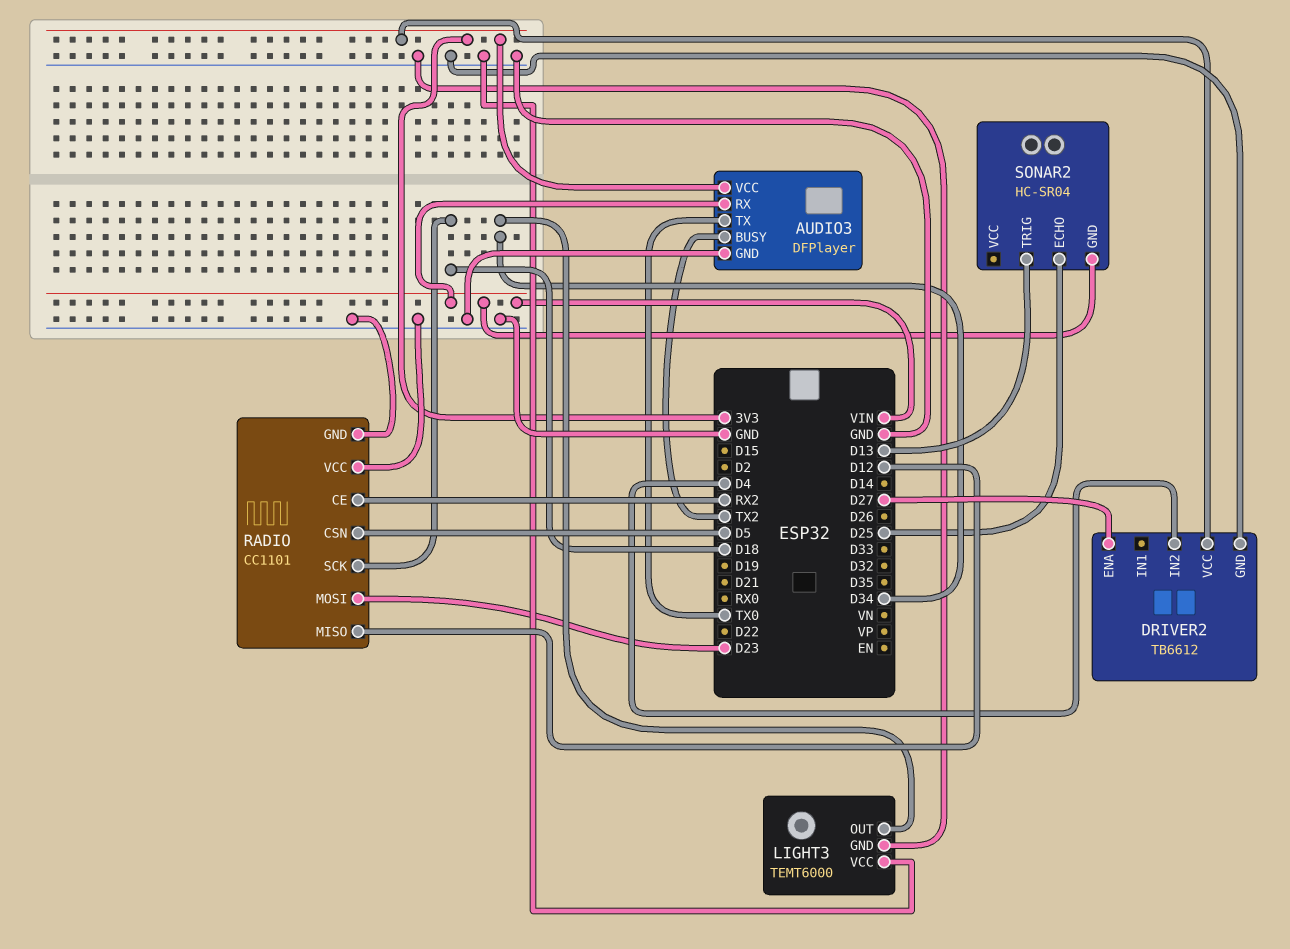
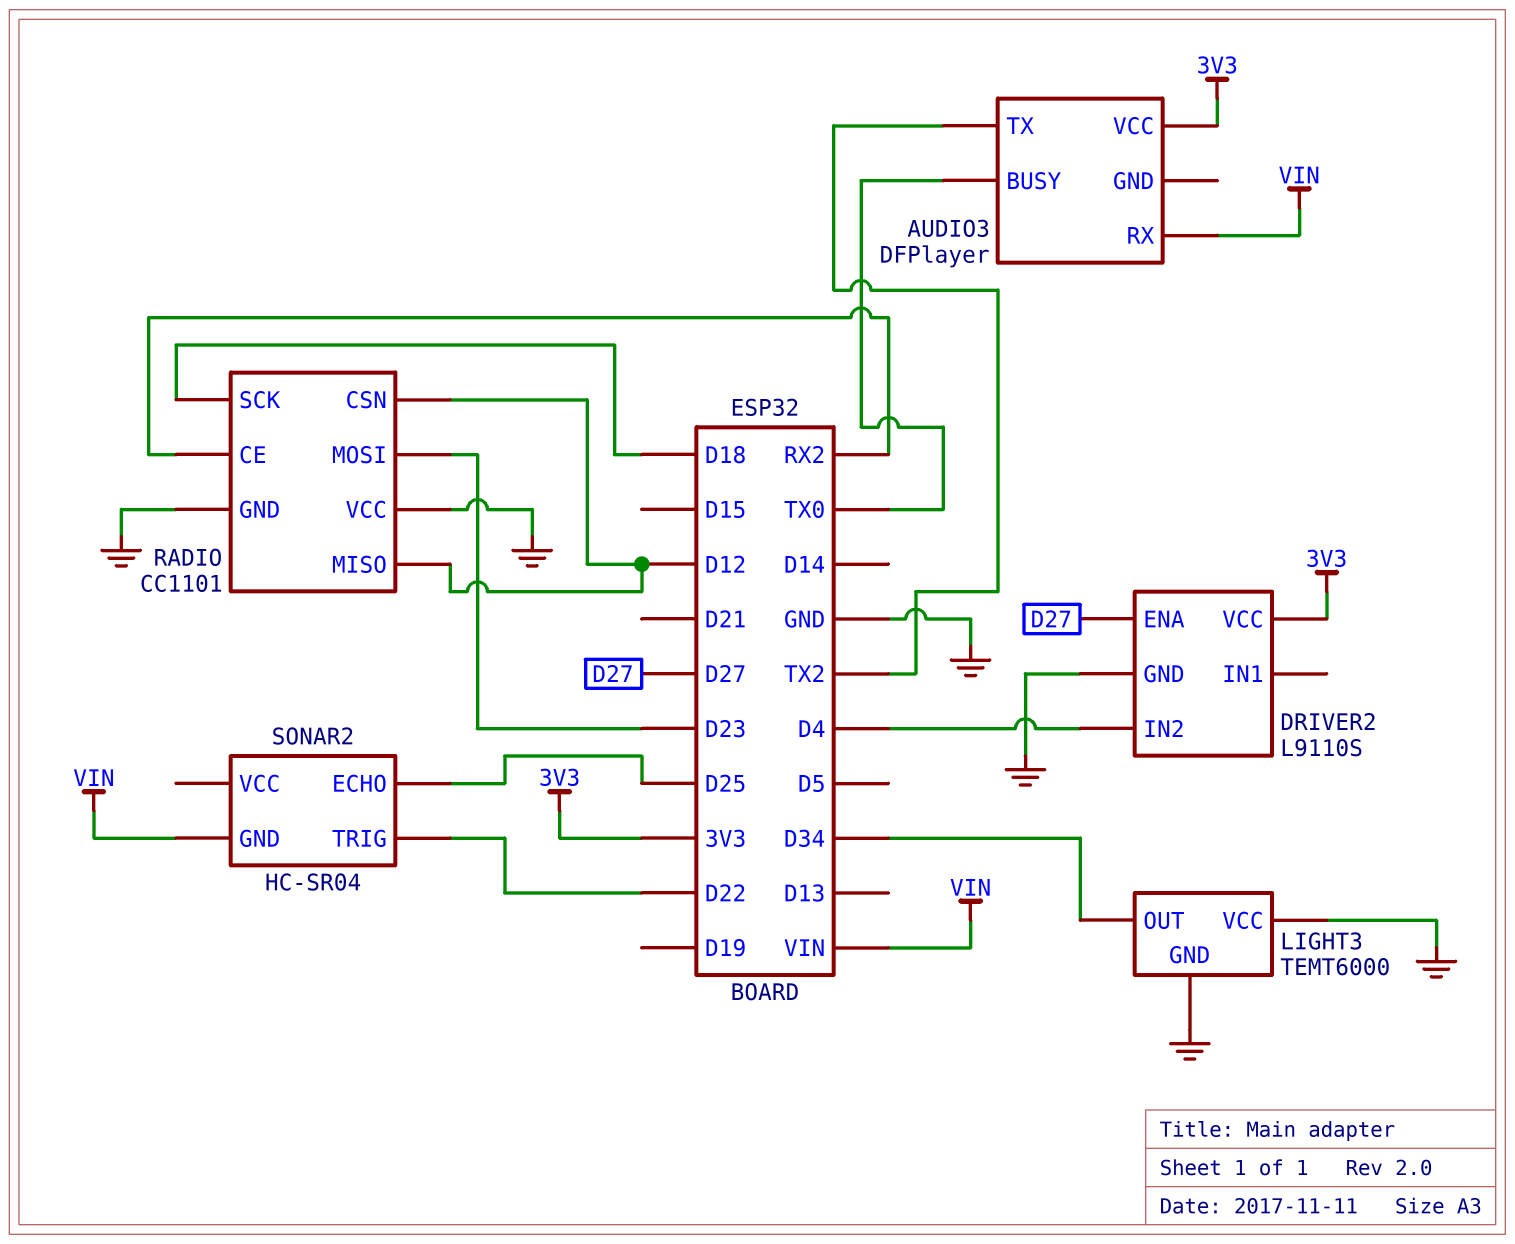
AUDIO3 pin BUSY: TX2 -> TX0
AUDIO3 pin GND: GND -> none
AUDIO3 pin TX: TX0 -> TX2
DRIVER2: TB6612 -> L9110S
RADIO pin CSN: D5 -> D12
SONAR2 pin TRIG: D13 -> D22

